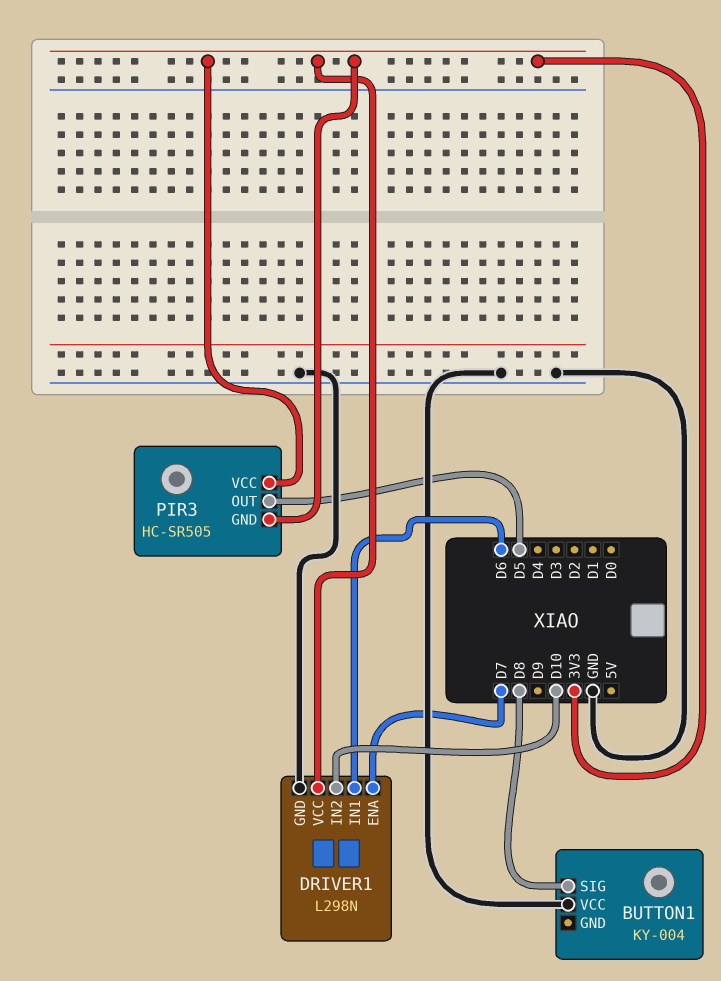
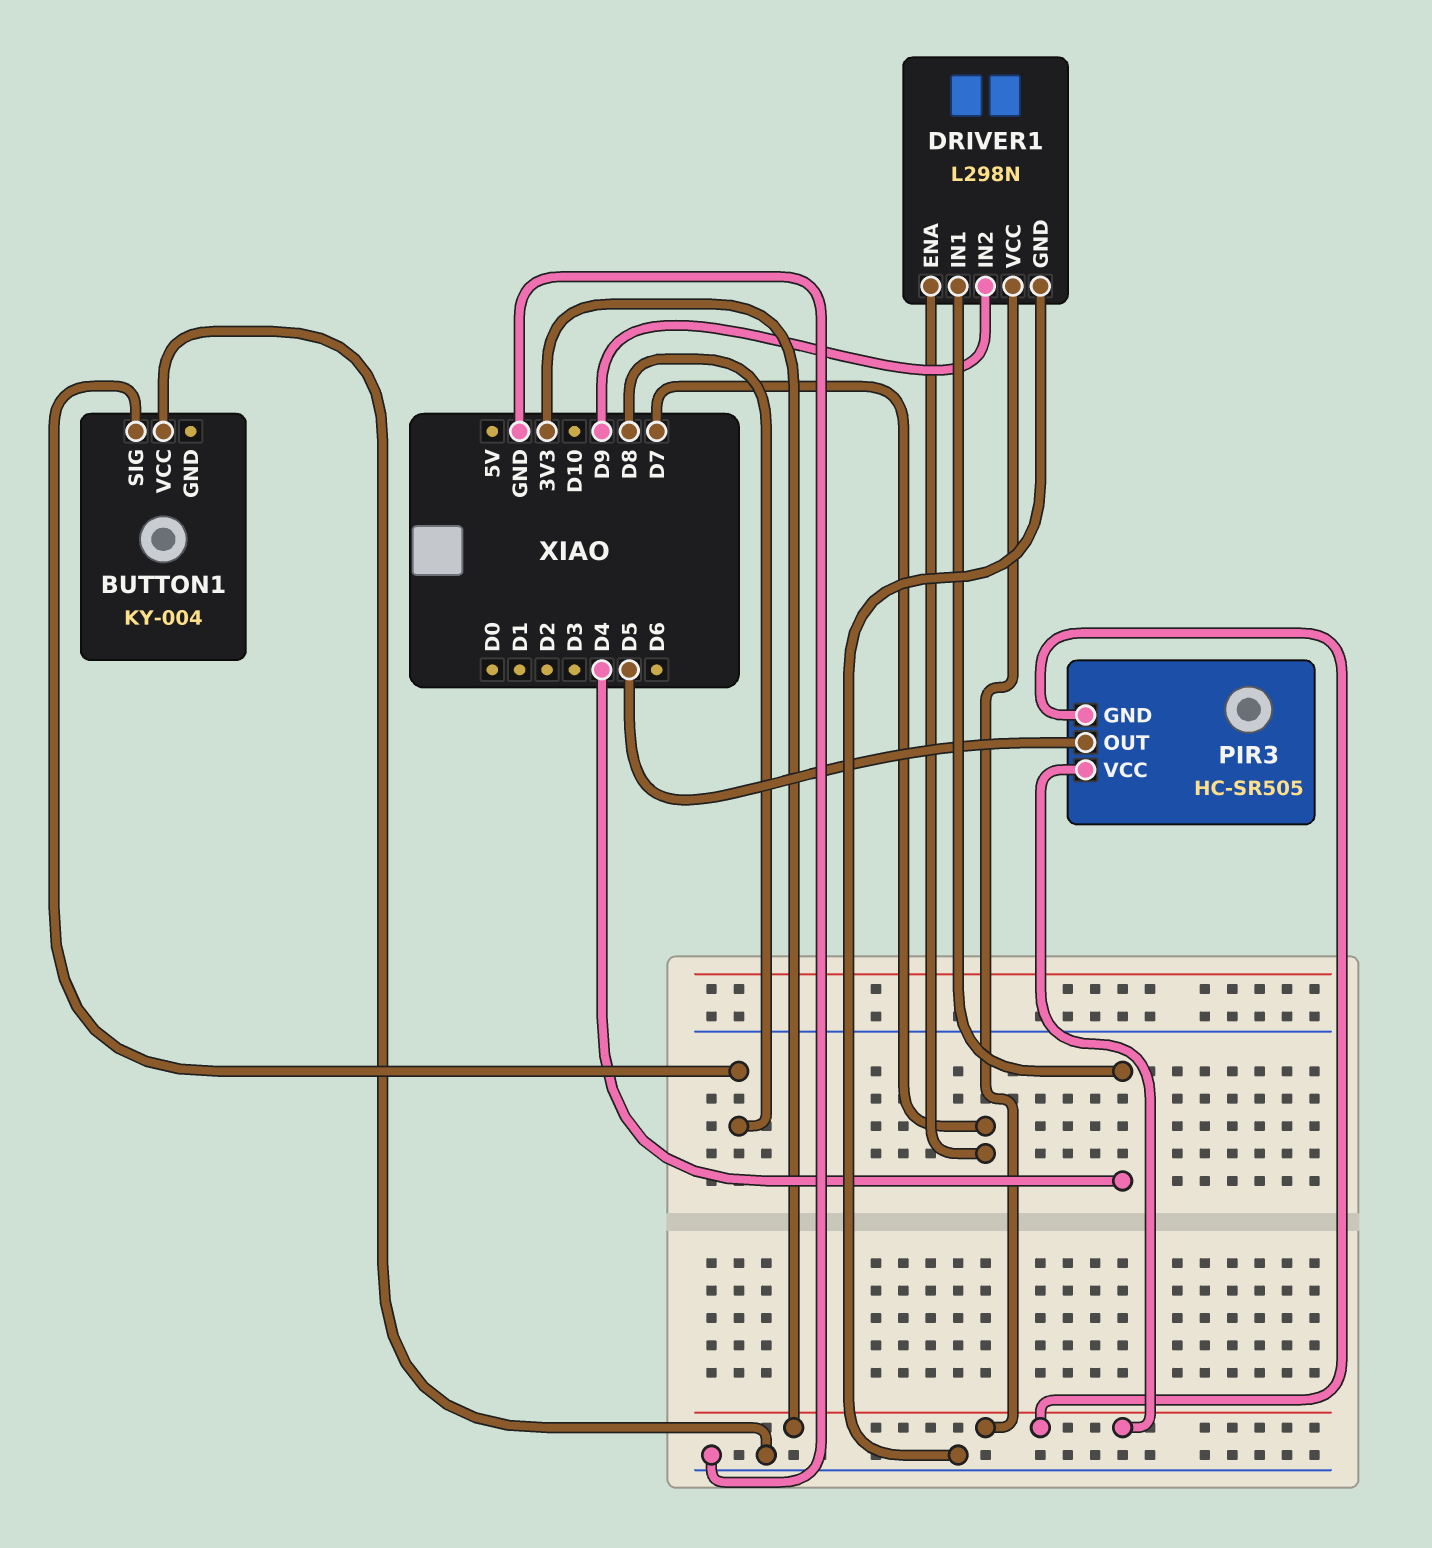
DRIVER1 pin IN1: D6 -> D4
DRIVER1 pin IN2: D10 -> D9

